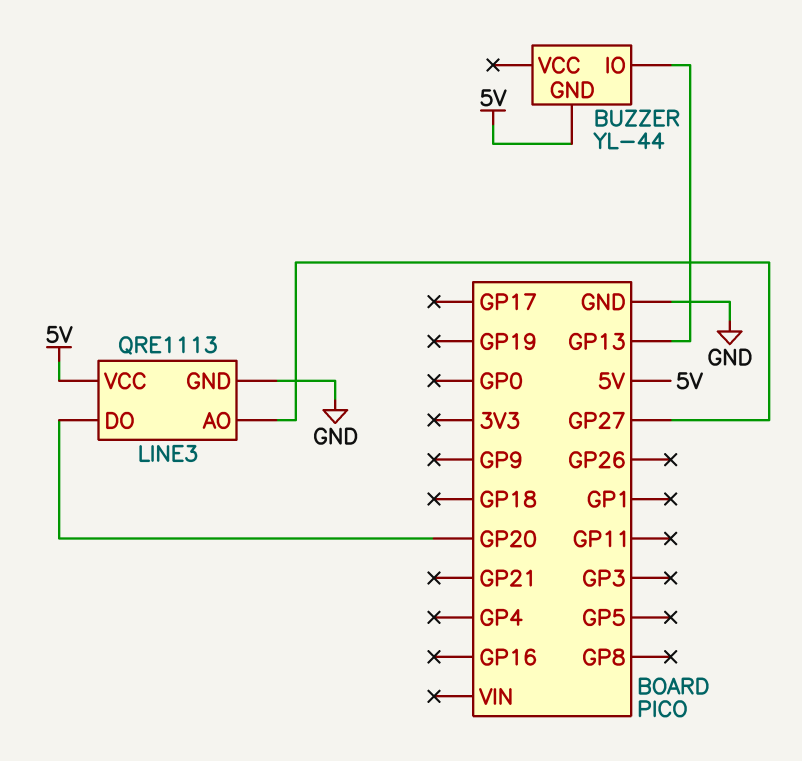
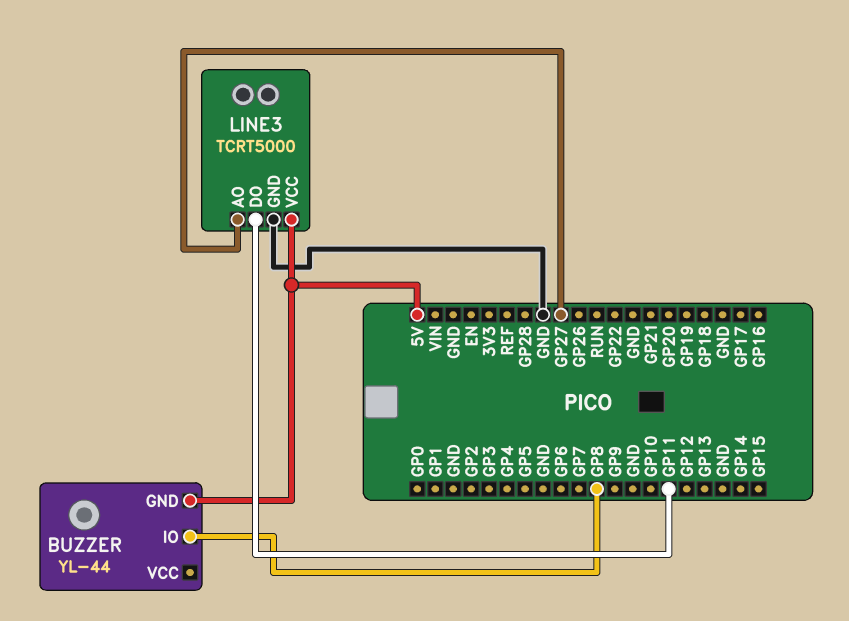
BUZZER pin IO: GP13 -> GP8
LINE3: QRE1113 -> TCRT5000
LINE3 pin DO: GP20 -> GP11

